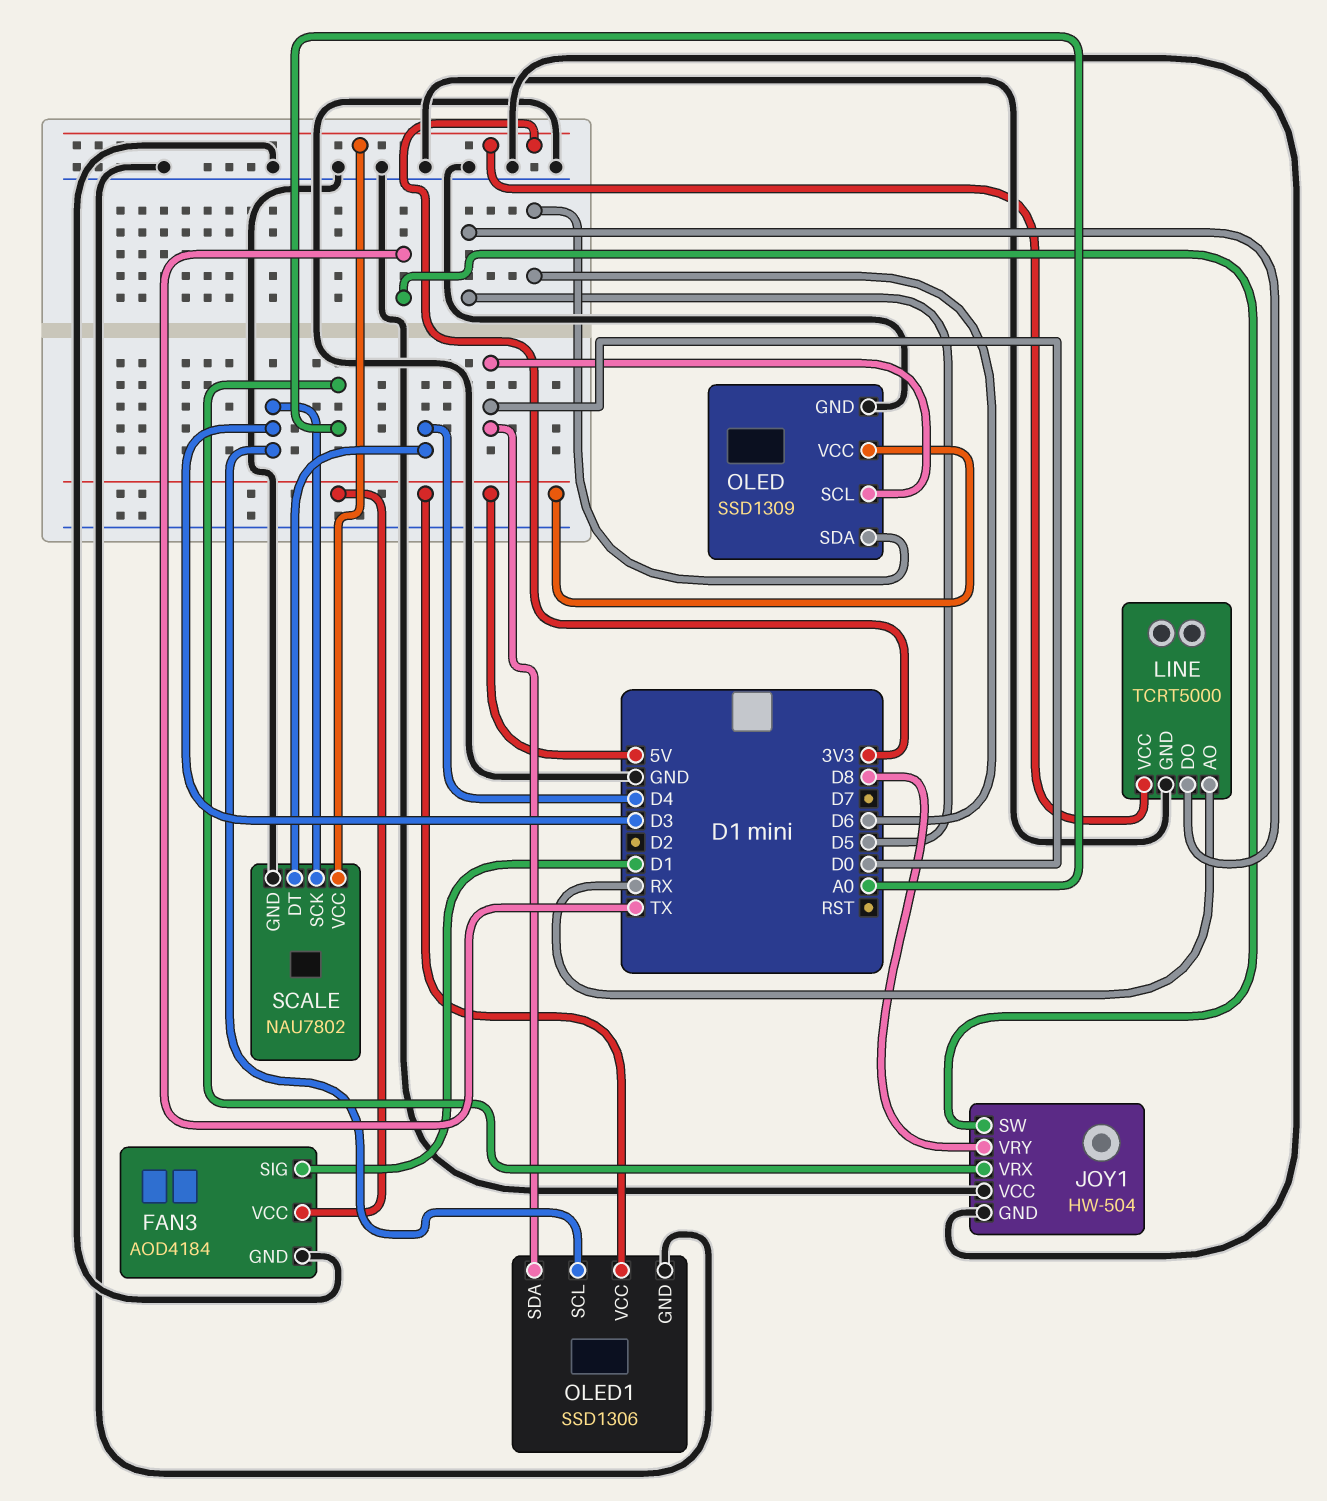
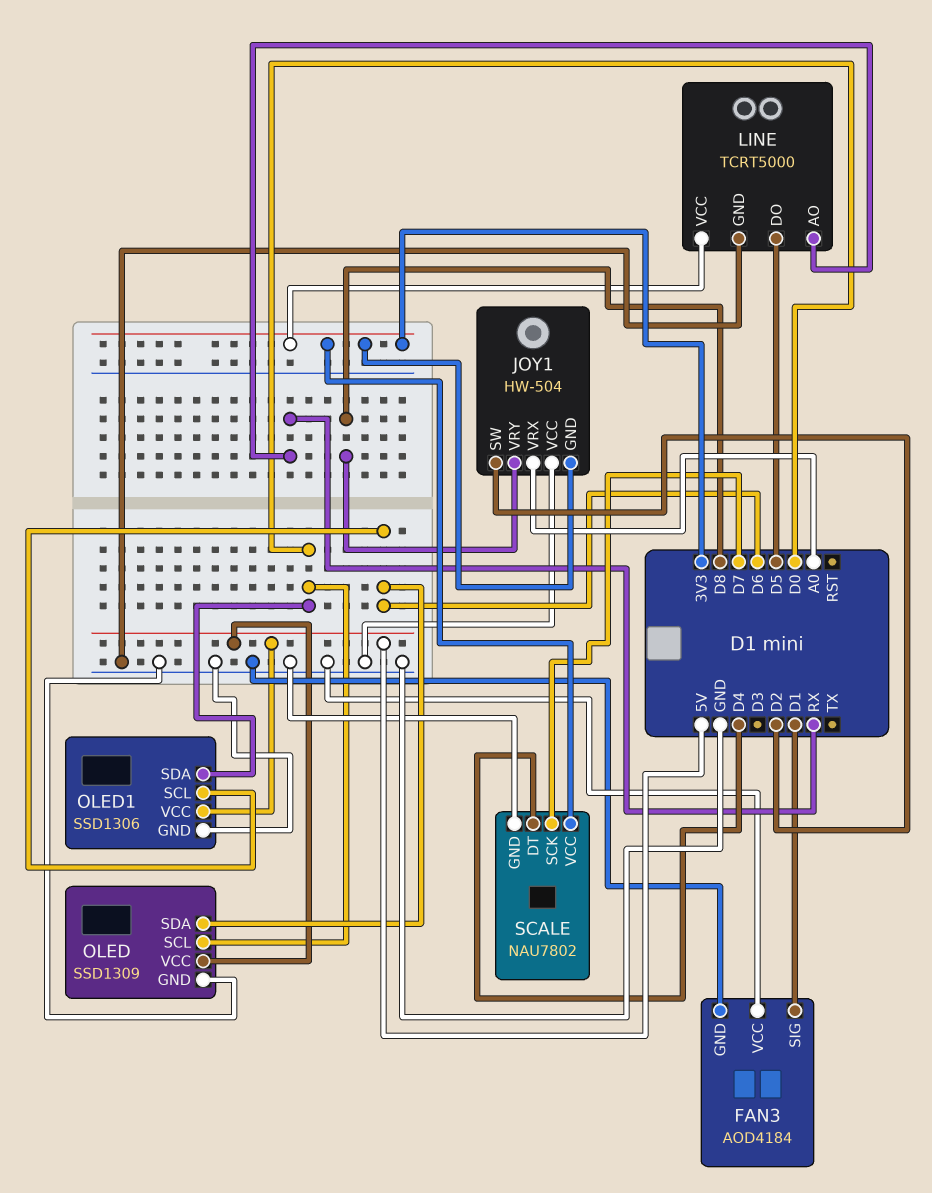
FAN3 pin VCC: 5V -> GND
JOY1 pin GND: GND -> 3V3
JOY1 pin SW: TX -> D2
OLED1 pin SCL: D3 -> D6
SCALE pin SCK: D3 -> D7

